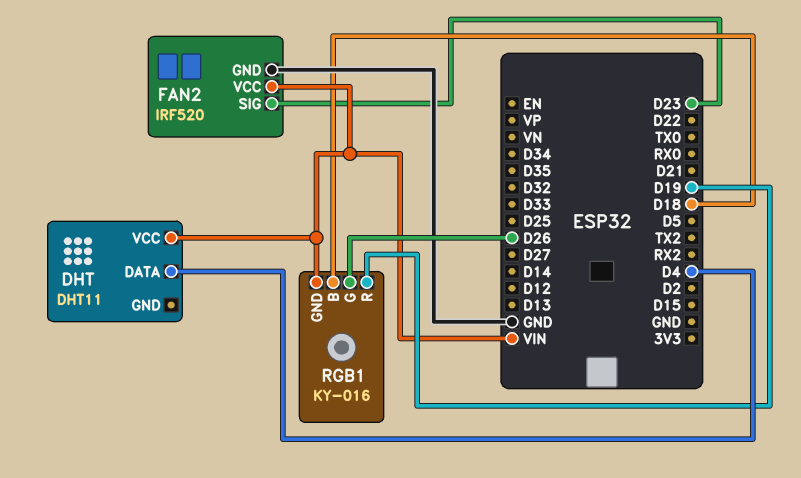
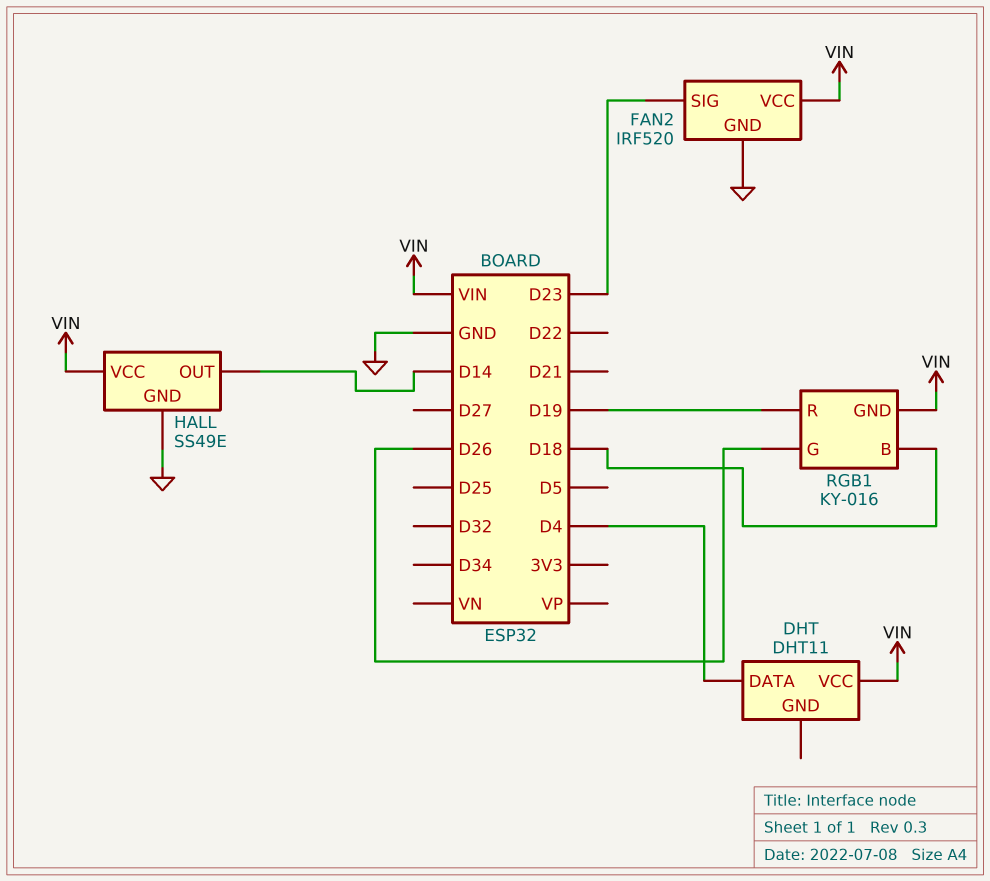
HALL: none -> SS49E
HALL pin GND: none -> GND
HALL pin OUT: none -> D14
HALL pin VCC: none -> VIN

